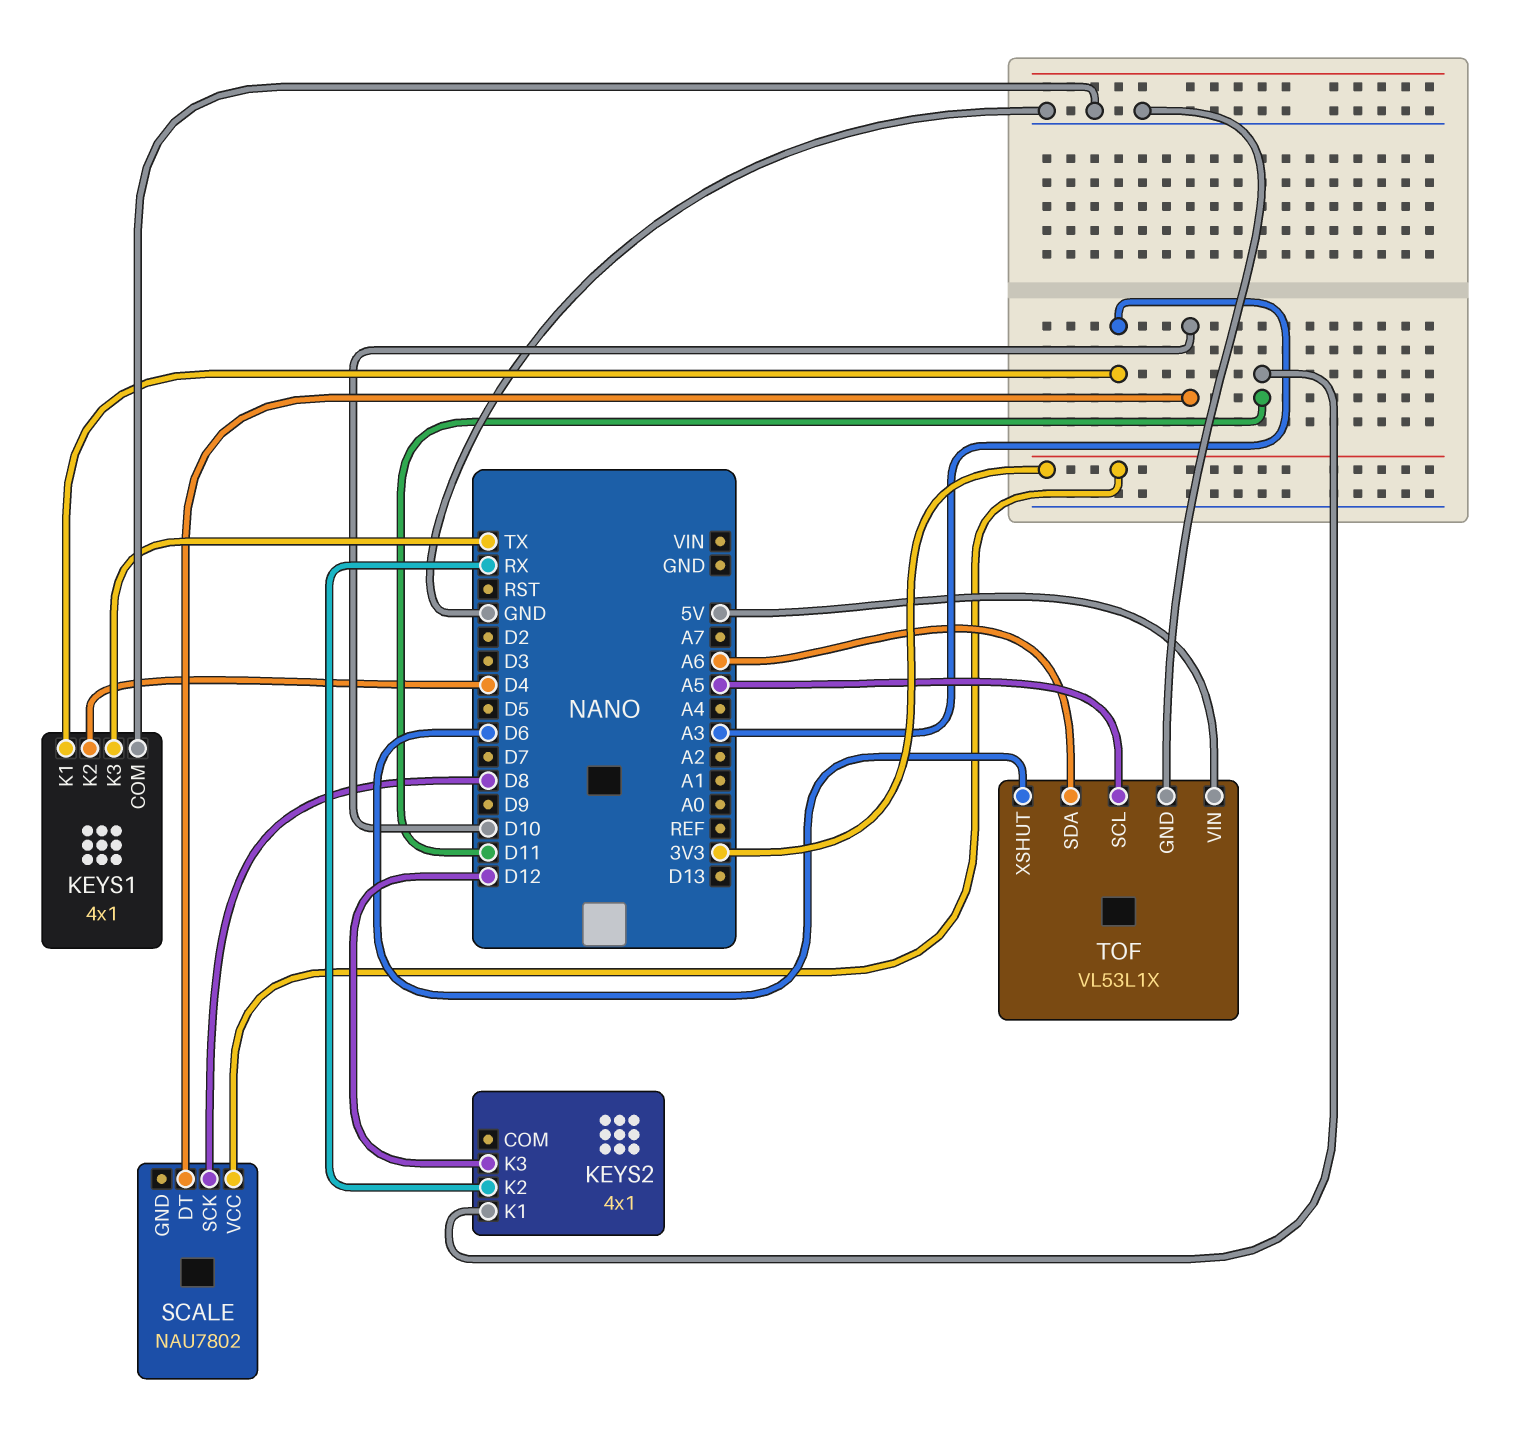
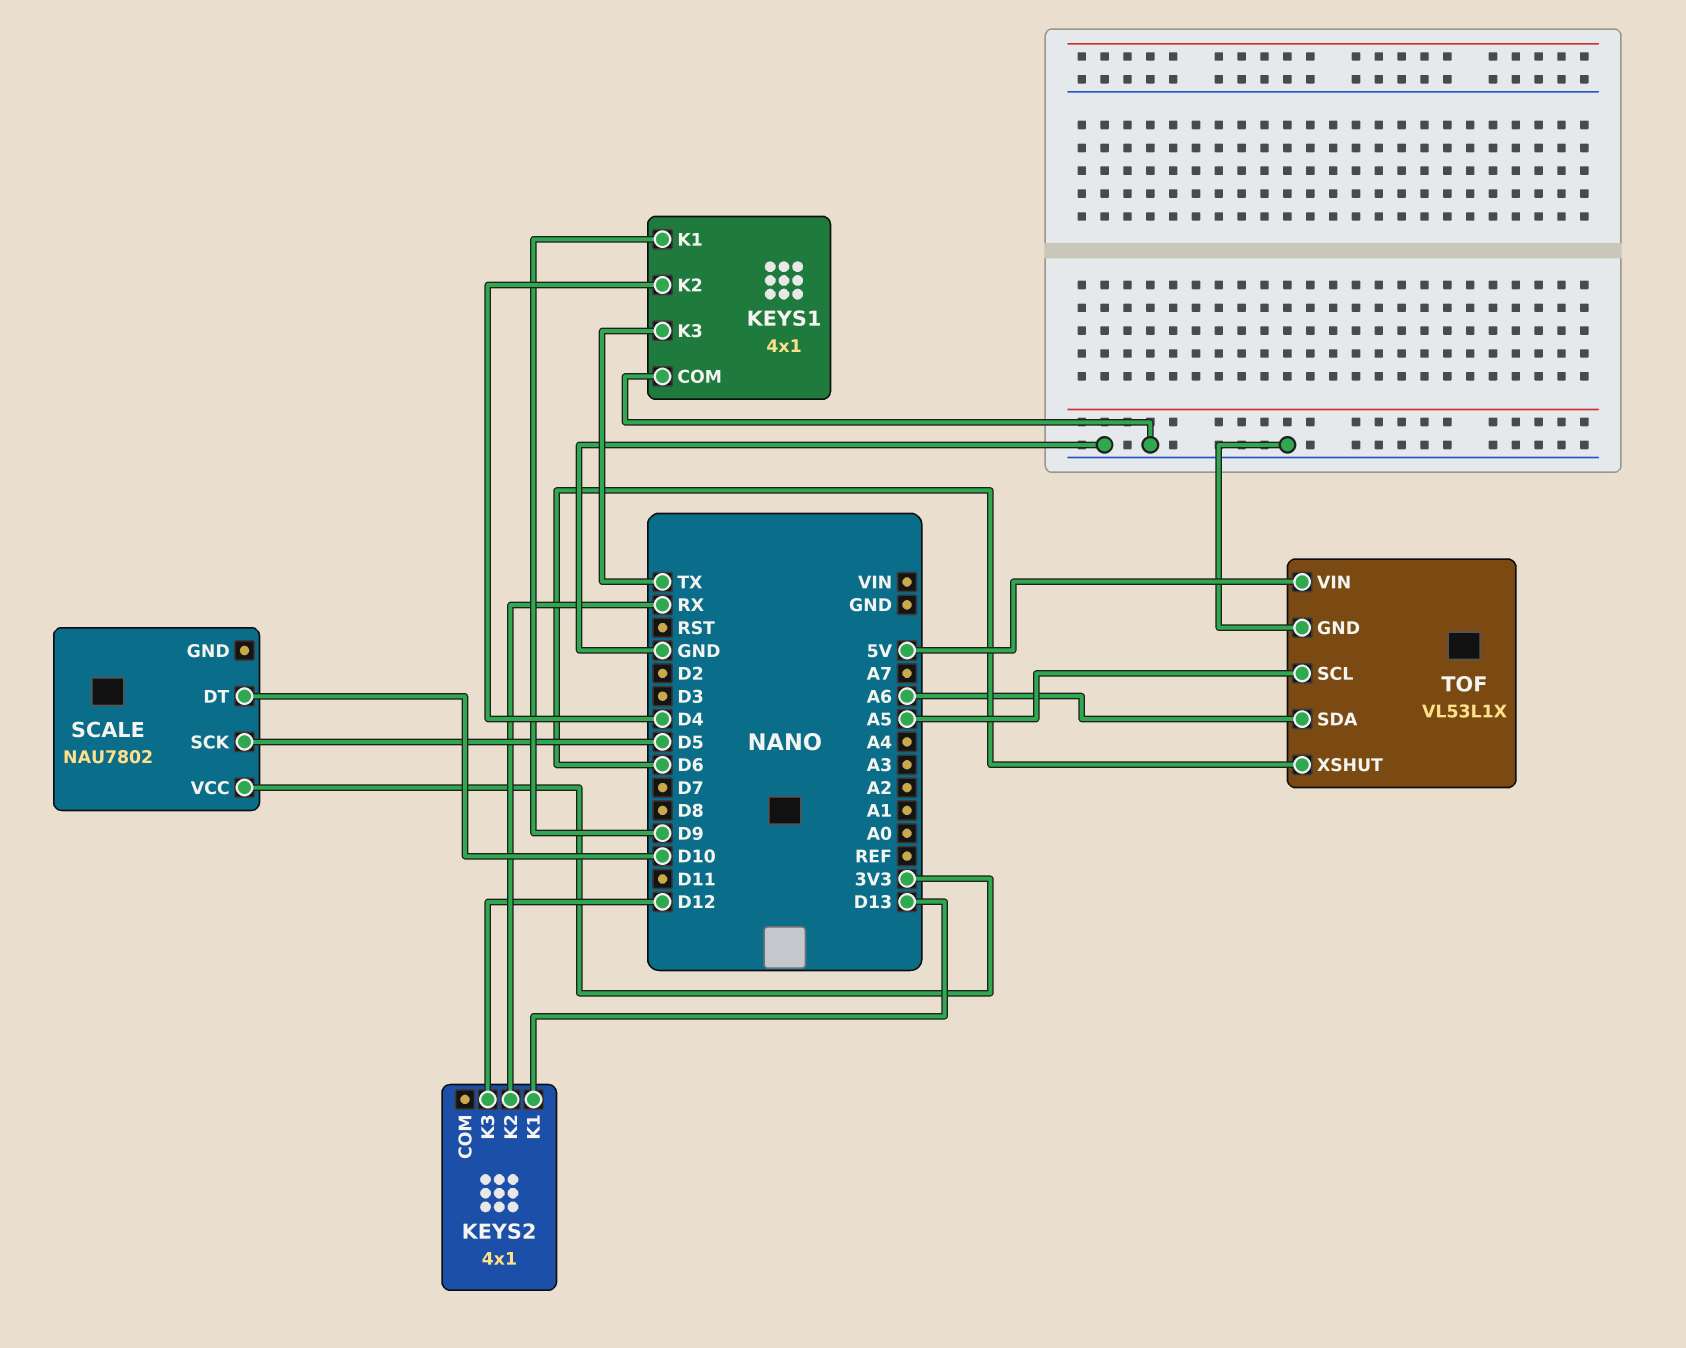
KEYS1 pin K1: A3 -> D9
KEYS2 pin K1: D11 -> D13
SCALE pin SCK: D8 -> D5

